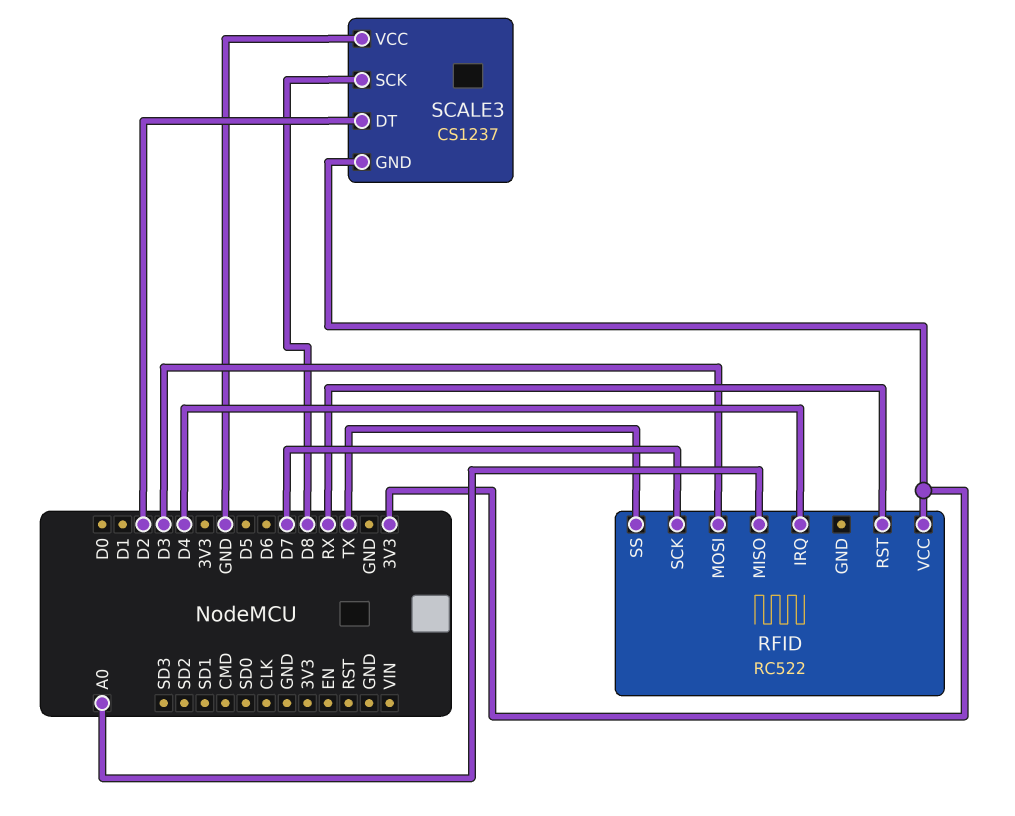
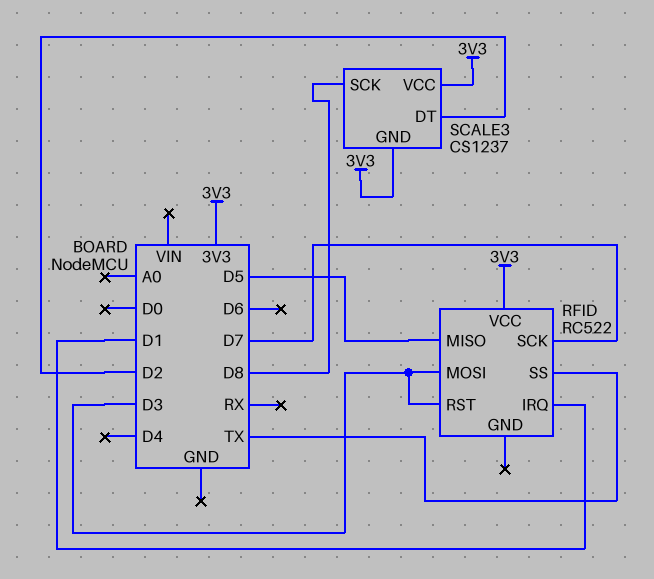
RFID pin IRQ: D4 -> D1
RFID pin MISO: A0 -> D5
RFID pin RST: RX -> D3
SCALE3 pin VCC: GND -> 3V3

